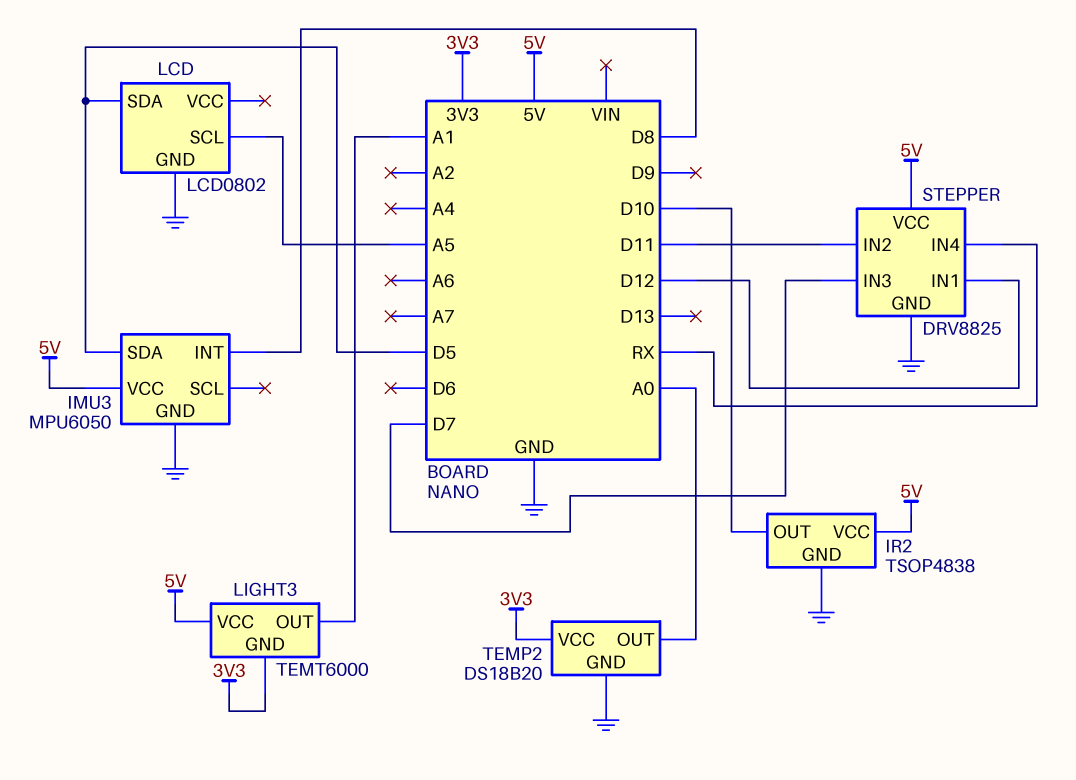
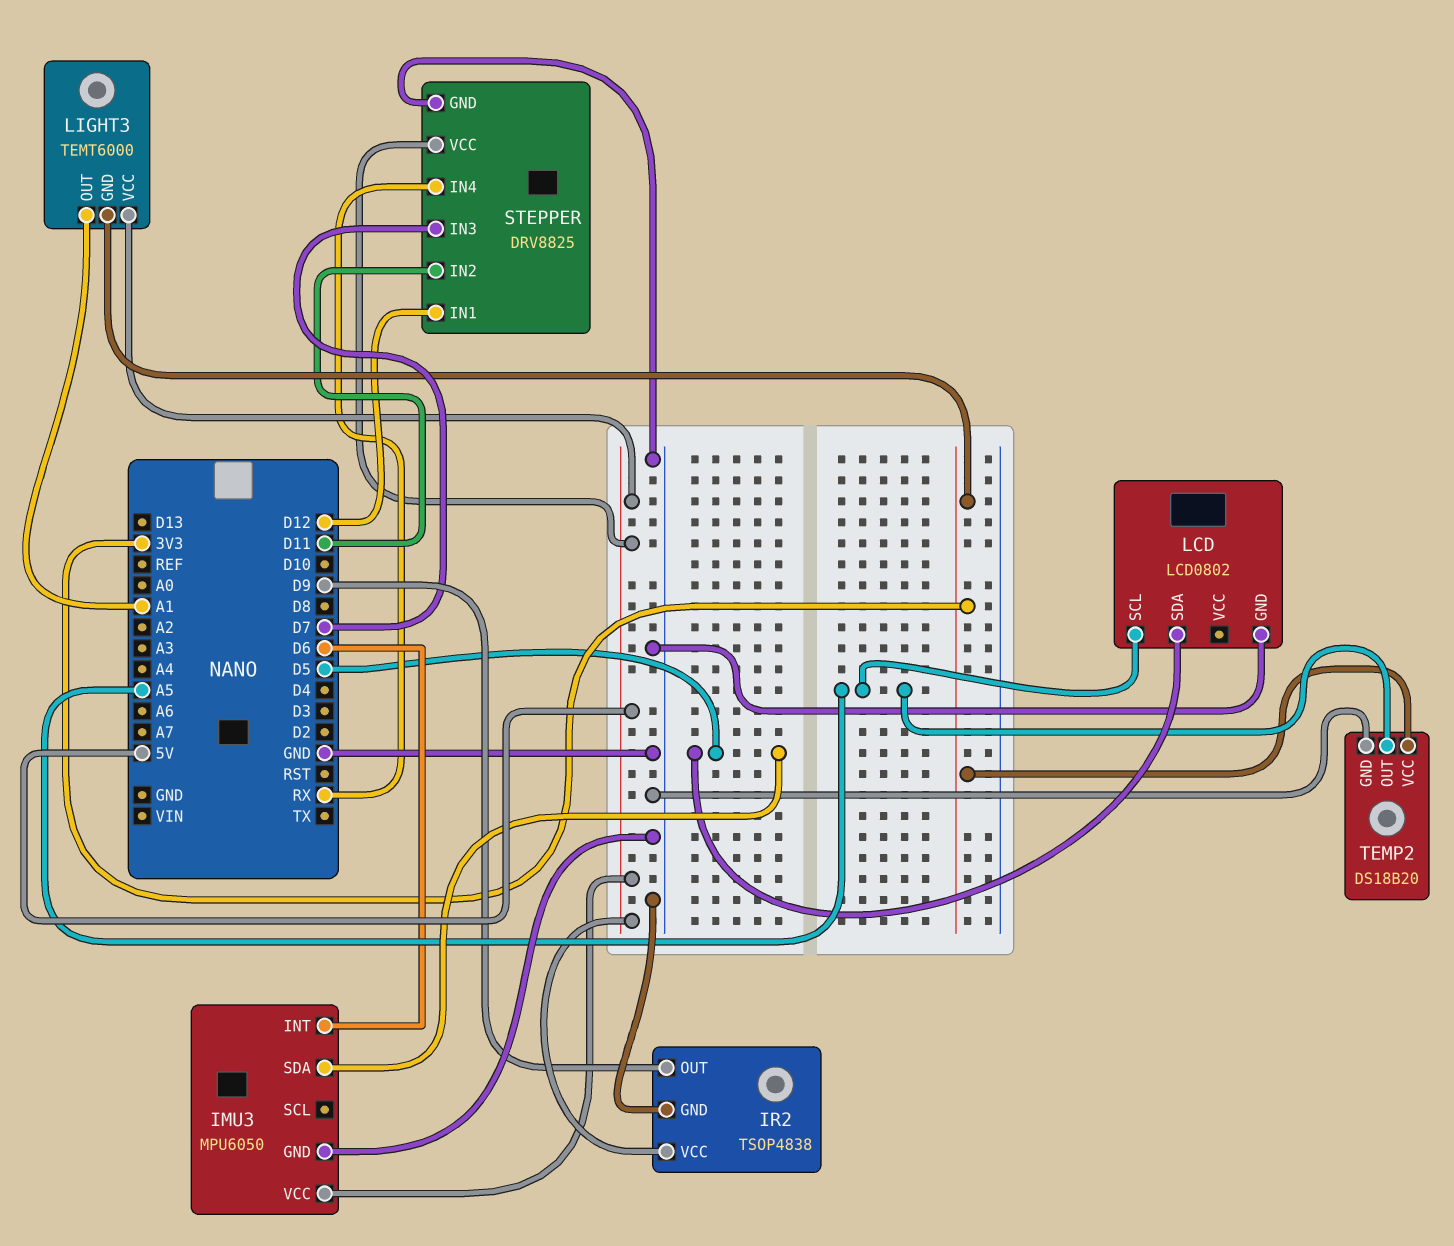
IMU3 pin INT: D8 -> D6
IR2 pin OUT: D10 -> D9
TEMP2 pin OUT: A0 -> A5

